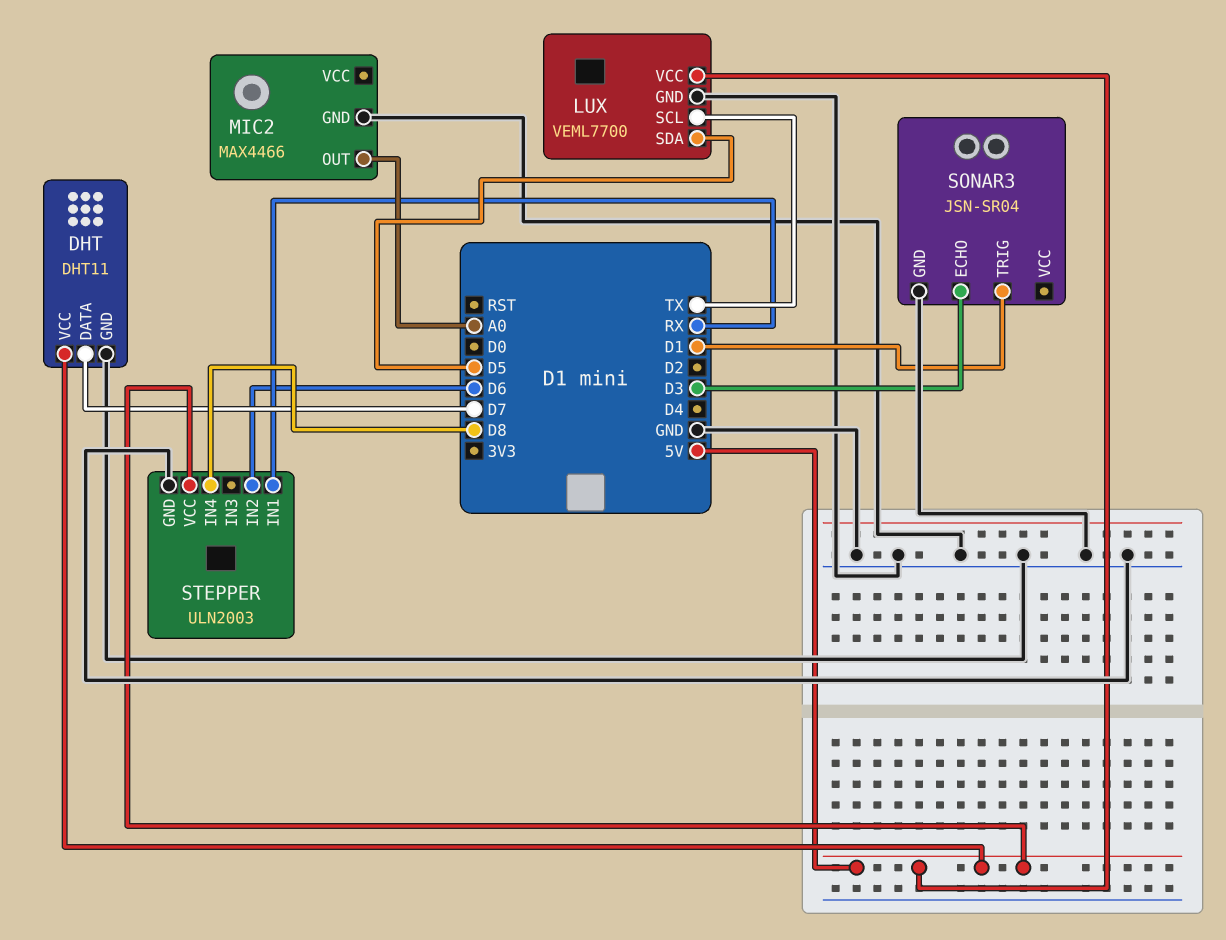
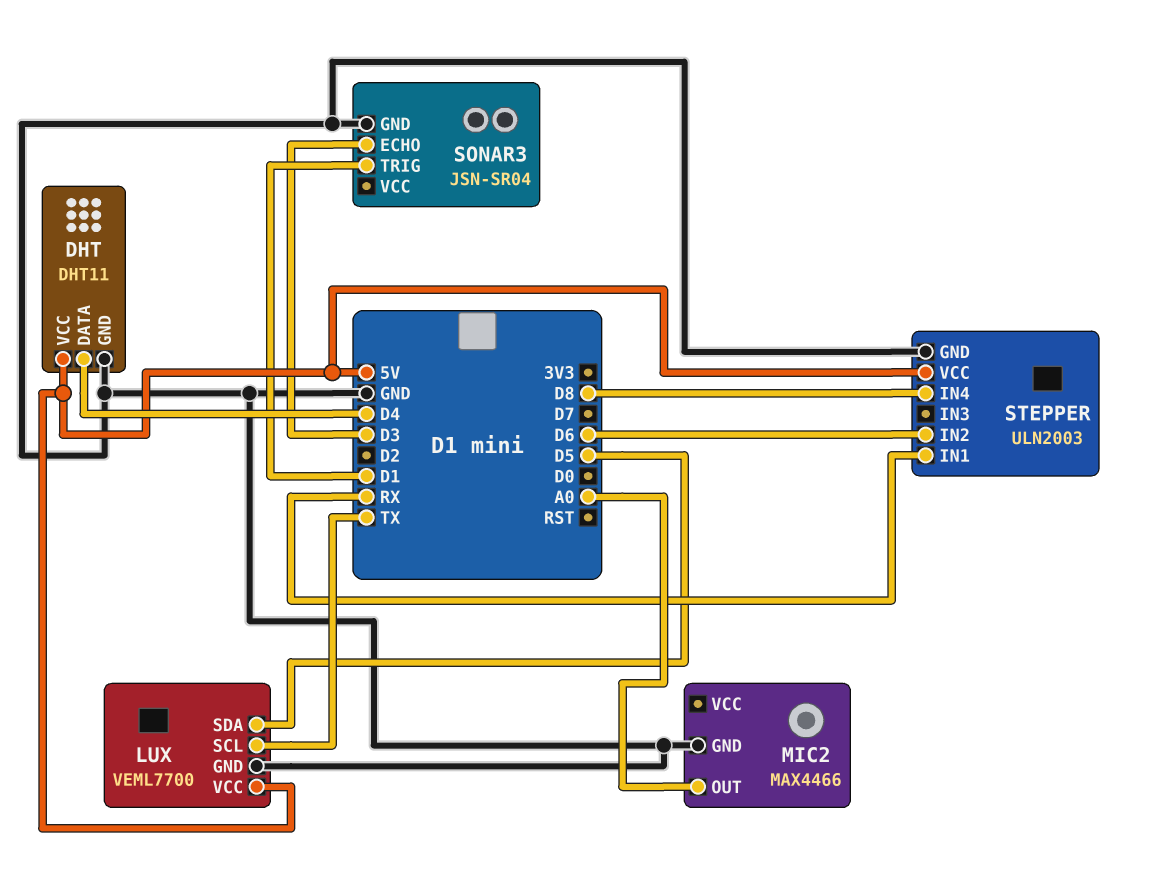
DHT pin DATA: D7 -> D4

